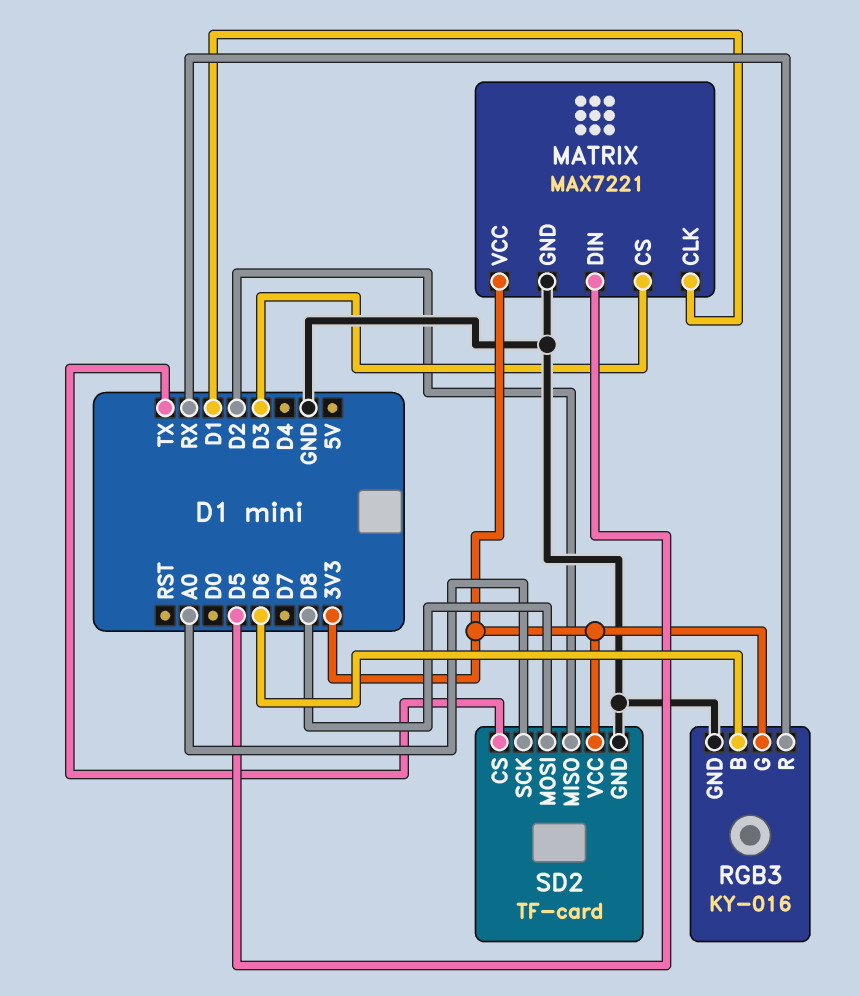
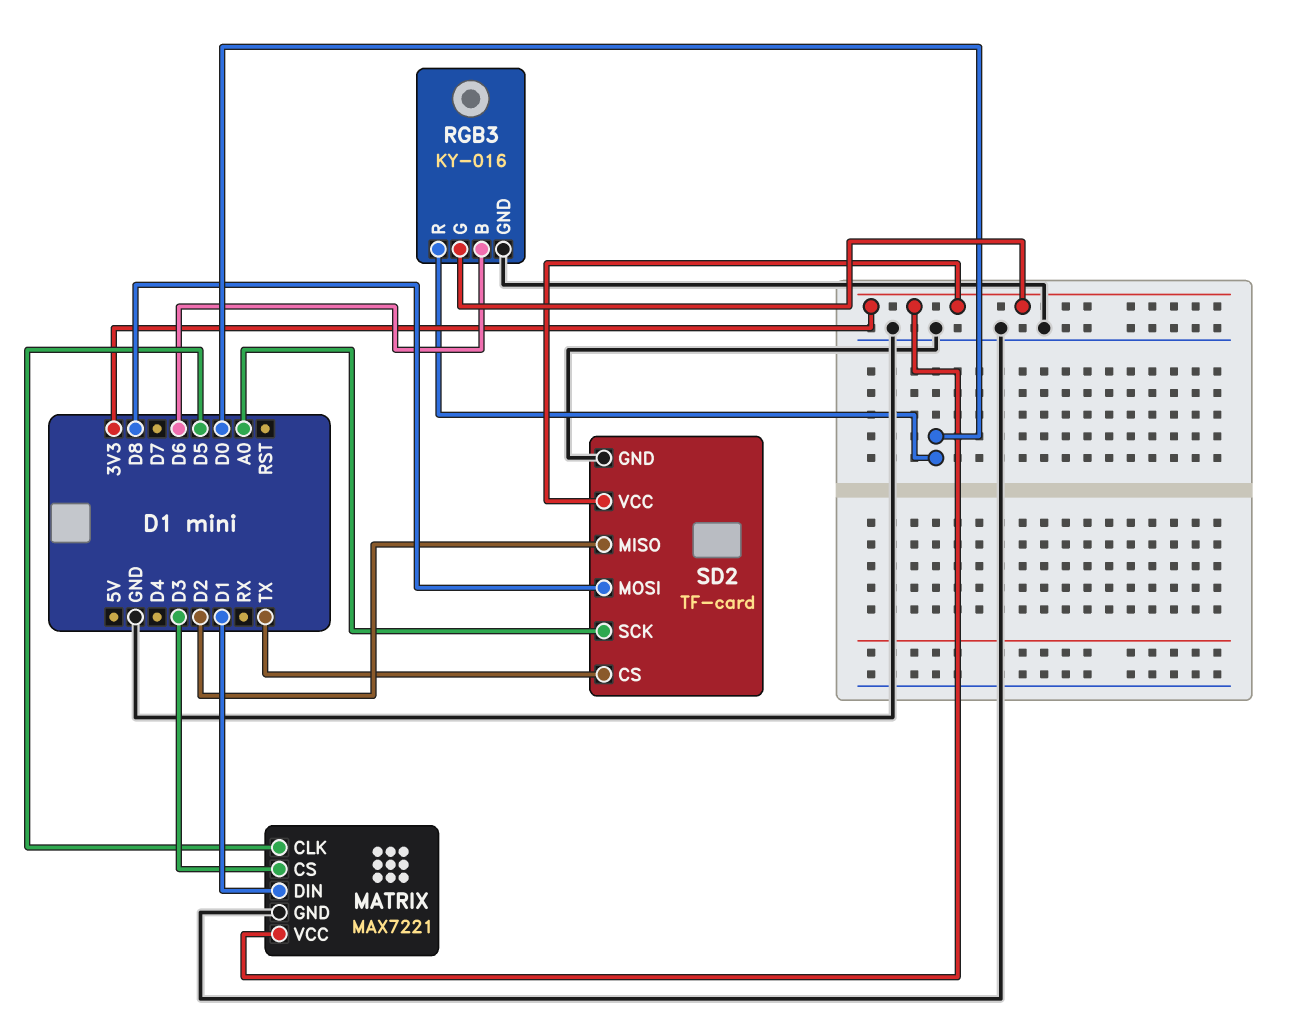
MATRIX pin CLK: D1 -> D5
MATRIX pin DIN: D5 -> D1
RGB3 pin R: RX -> D0

